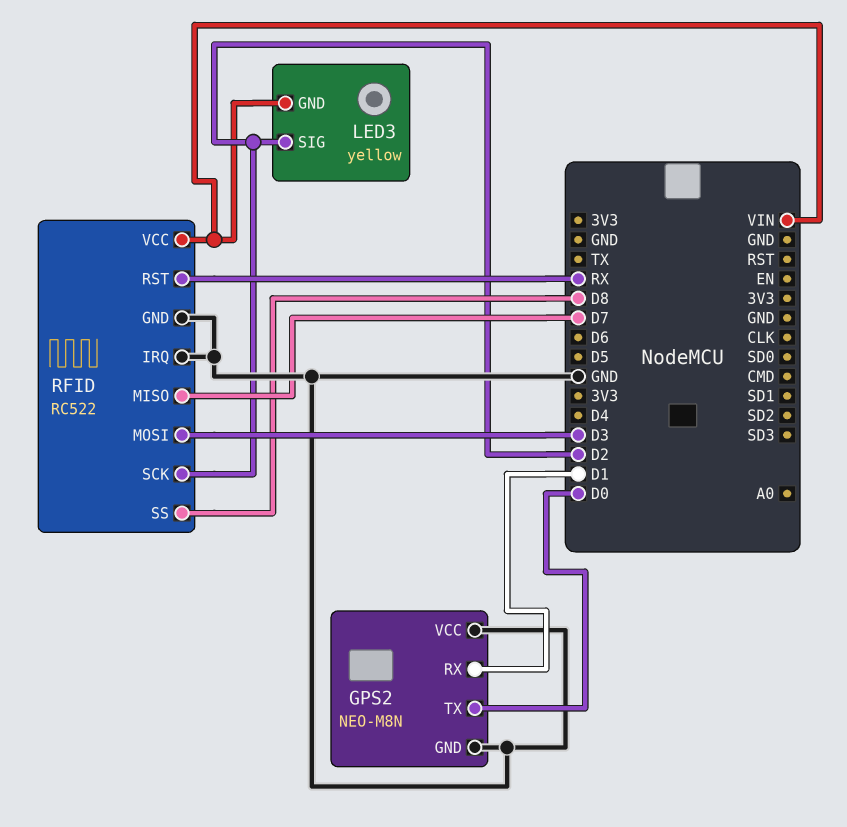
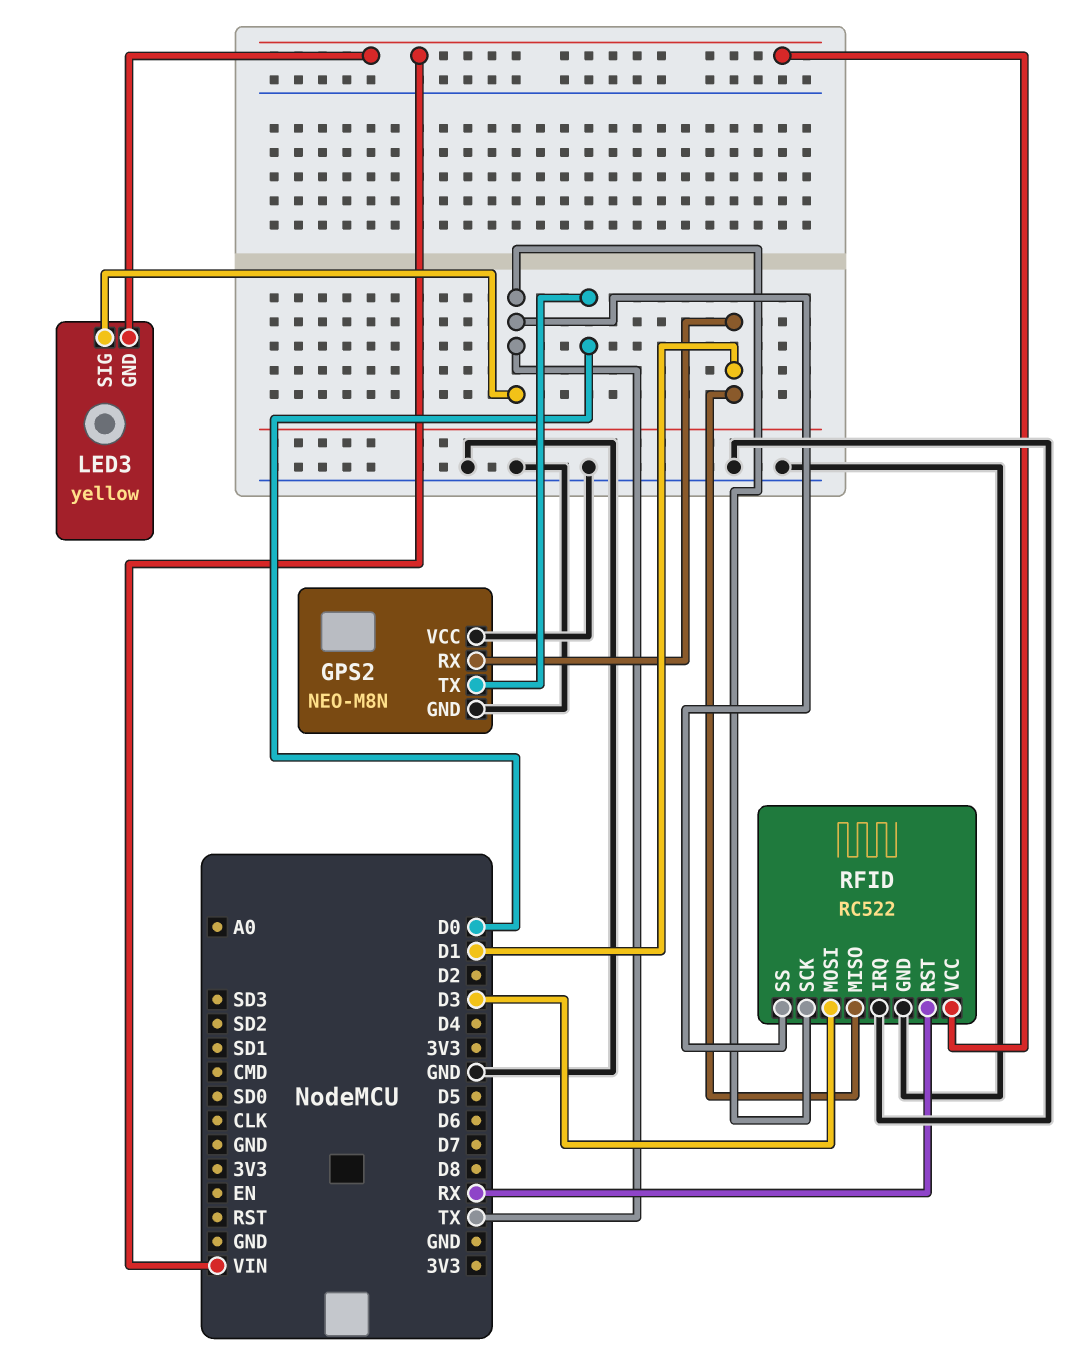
LED3 pin SIG: D2 -> TX
RFID pin MISO: D7 -> D1
RFID pin SCK: D2 -> TX
RFID pin SS: D8 -> TX

